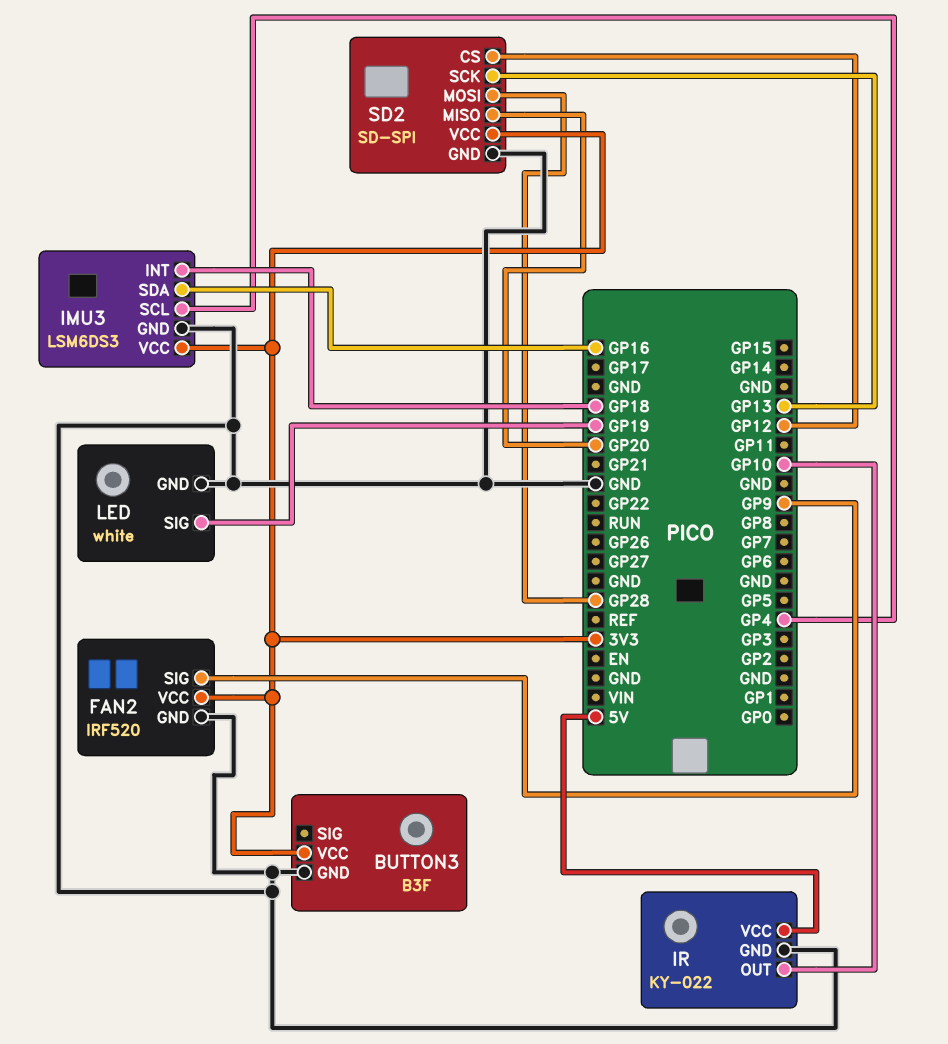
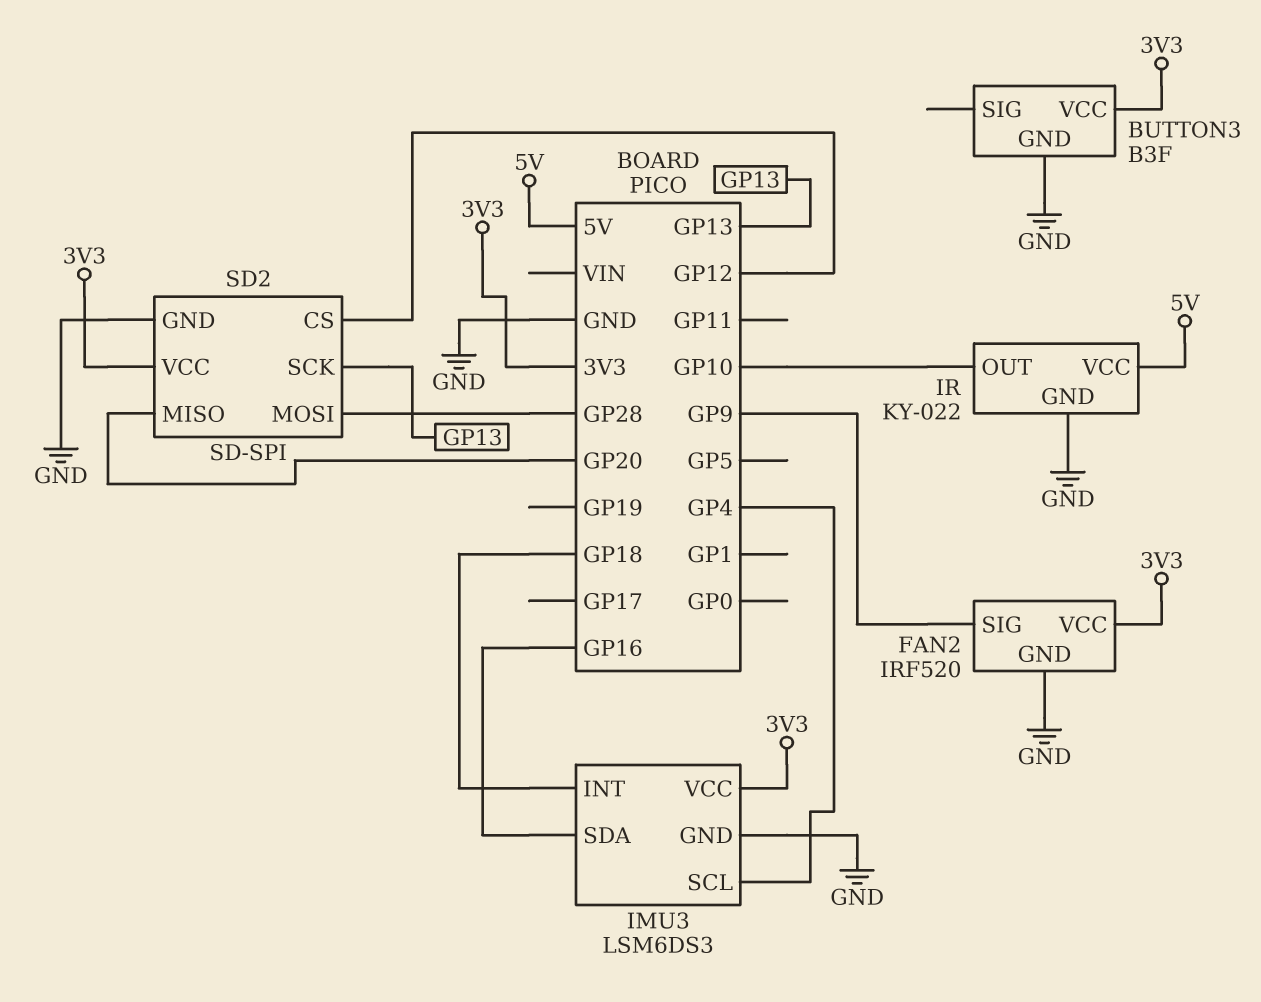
LED: white -> none
LED pin GND: GND -> none
LED pin SIG: GP19 -> none

